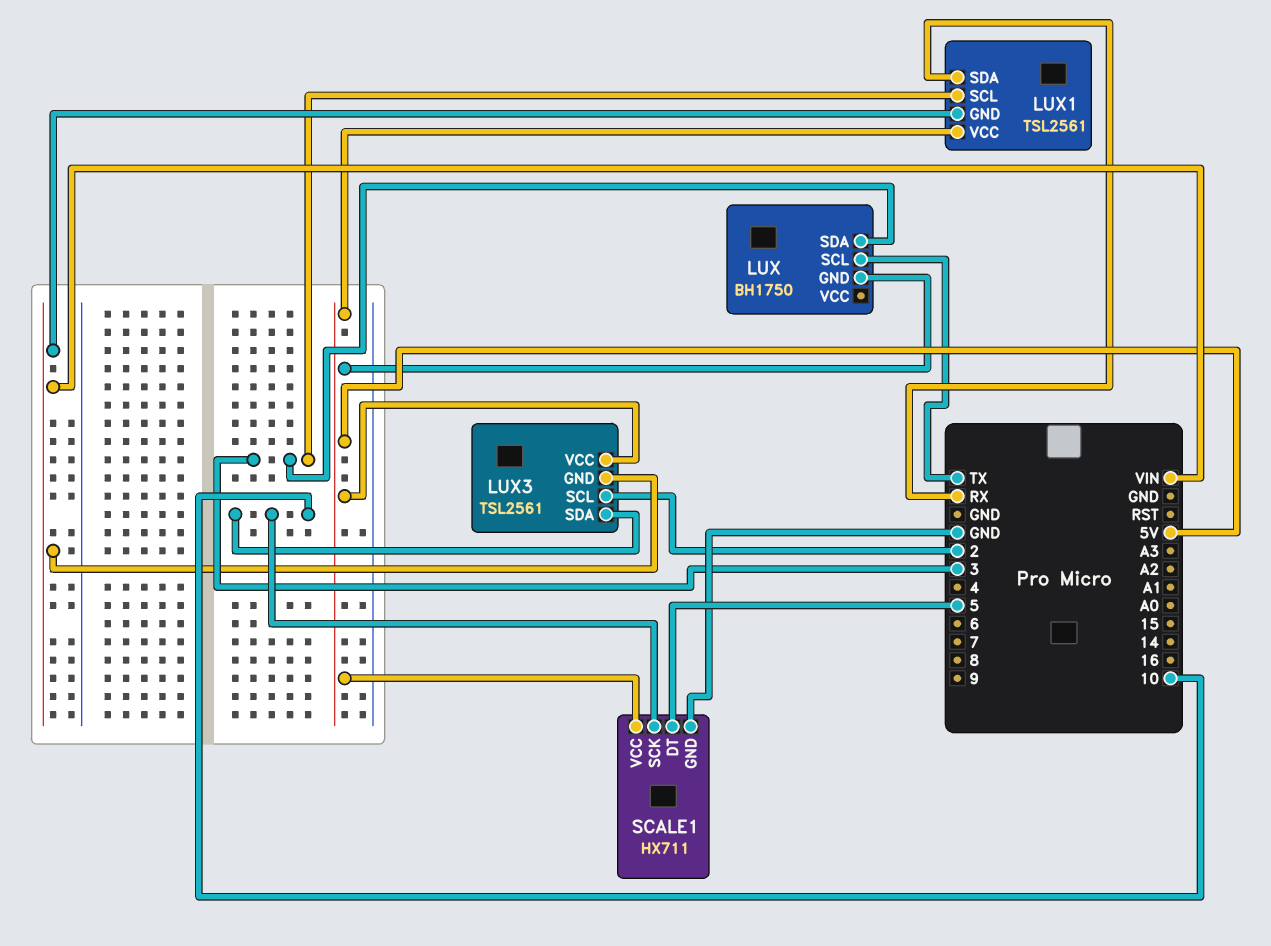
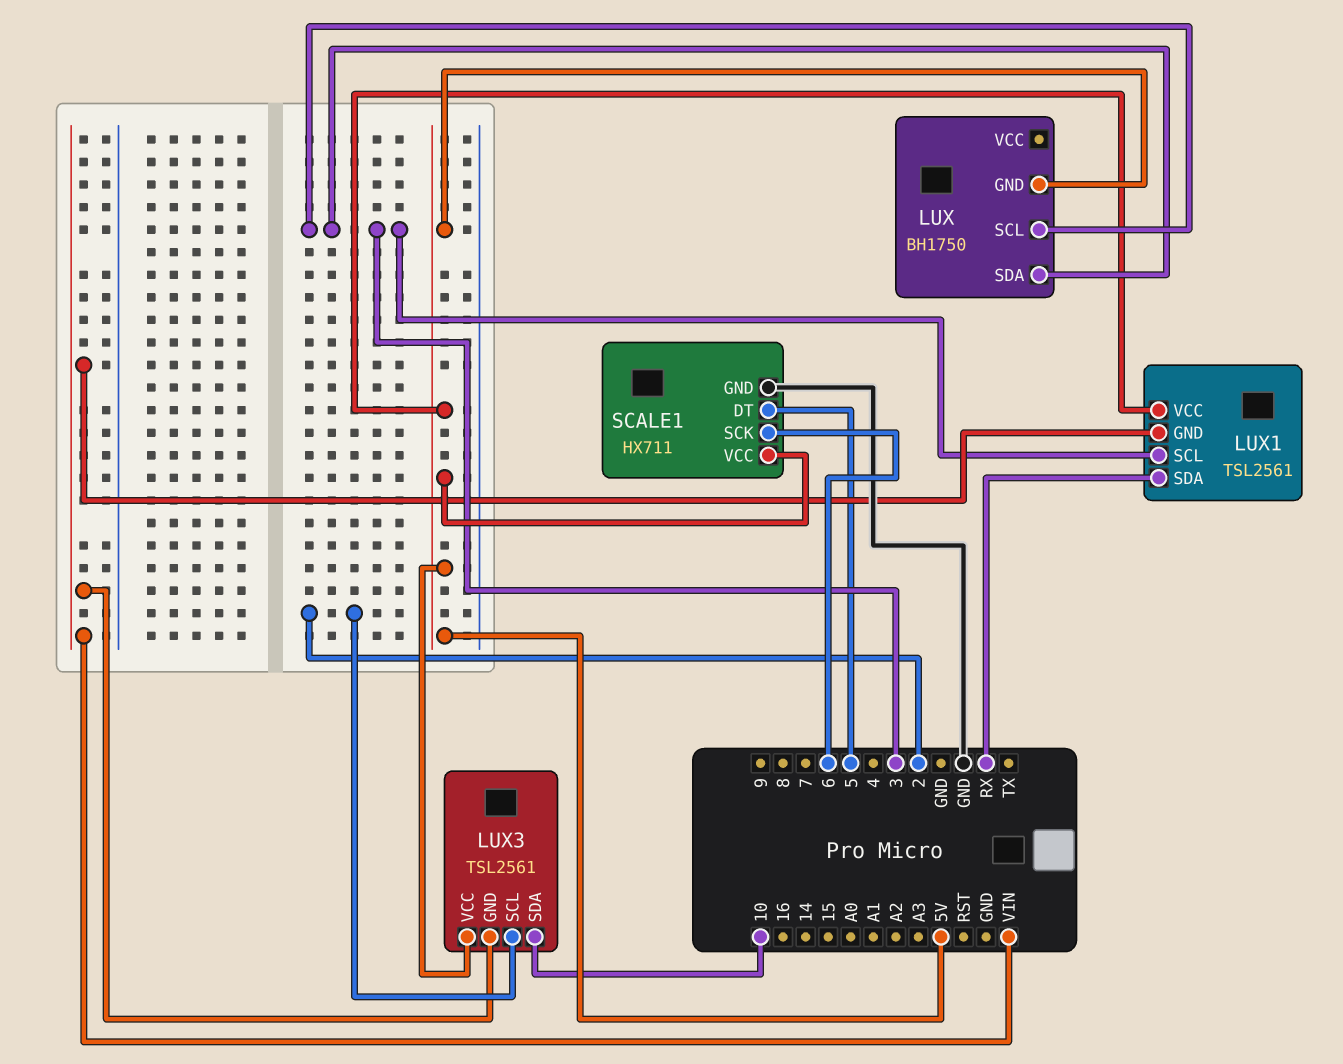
LUX pin SCL: TX -> 3
SCALE1 pin SCK: 10 -> 6

